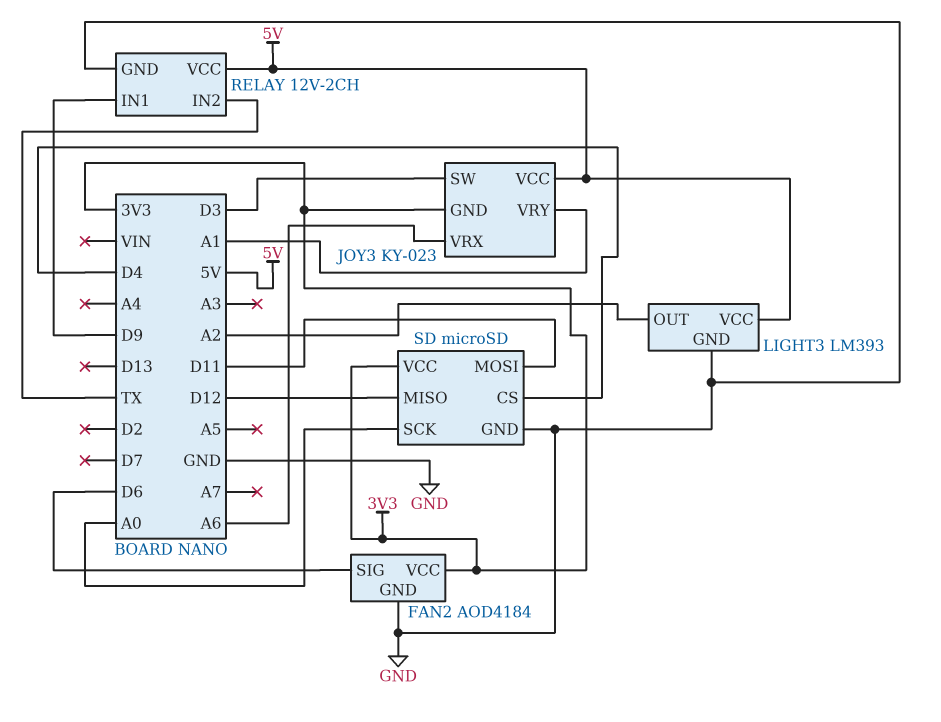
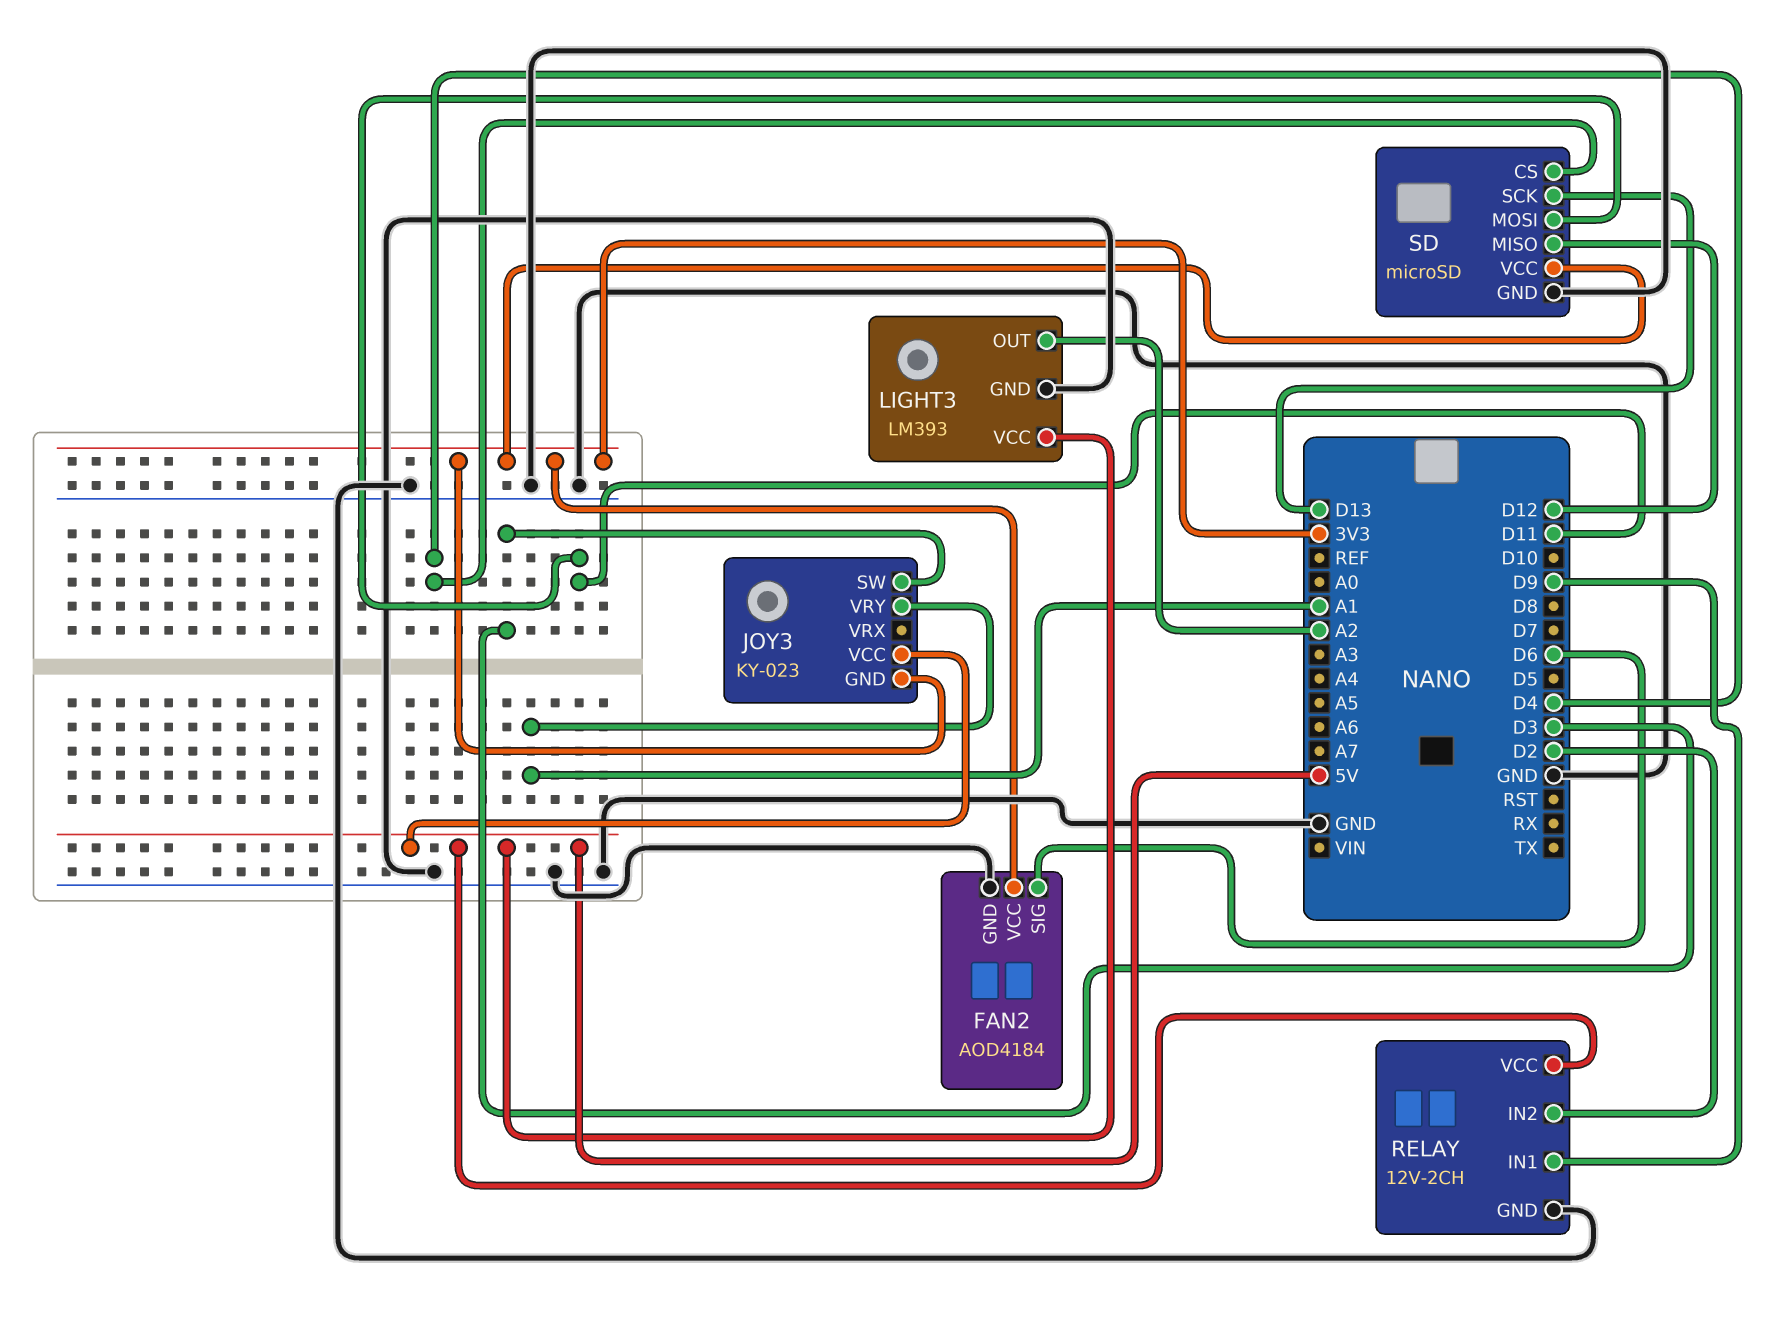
JOY3 pin VRX: A6 -> none
RELAY pin IN2: TX -> D2
SD pin SCK: A0 -> D13

